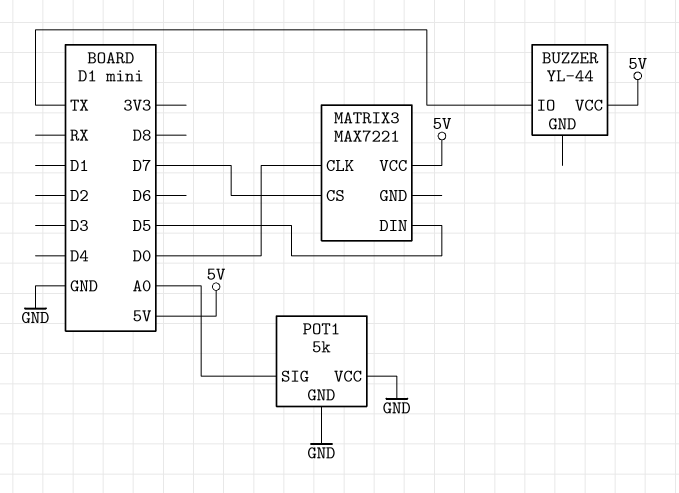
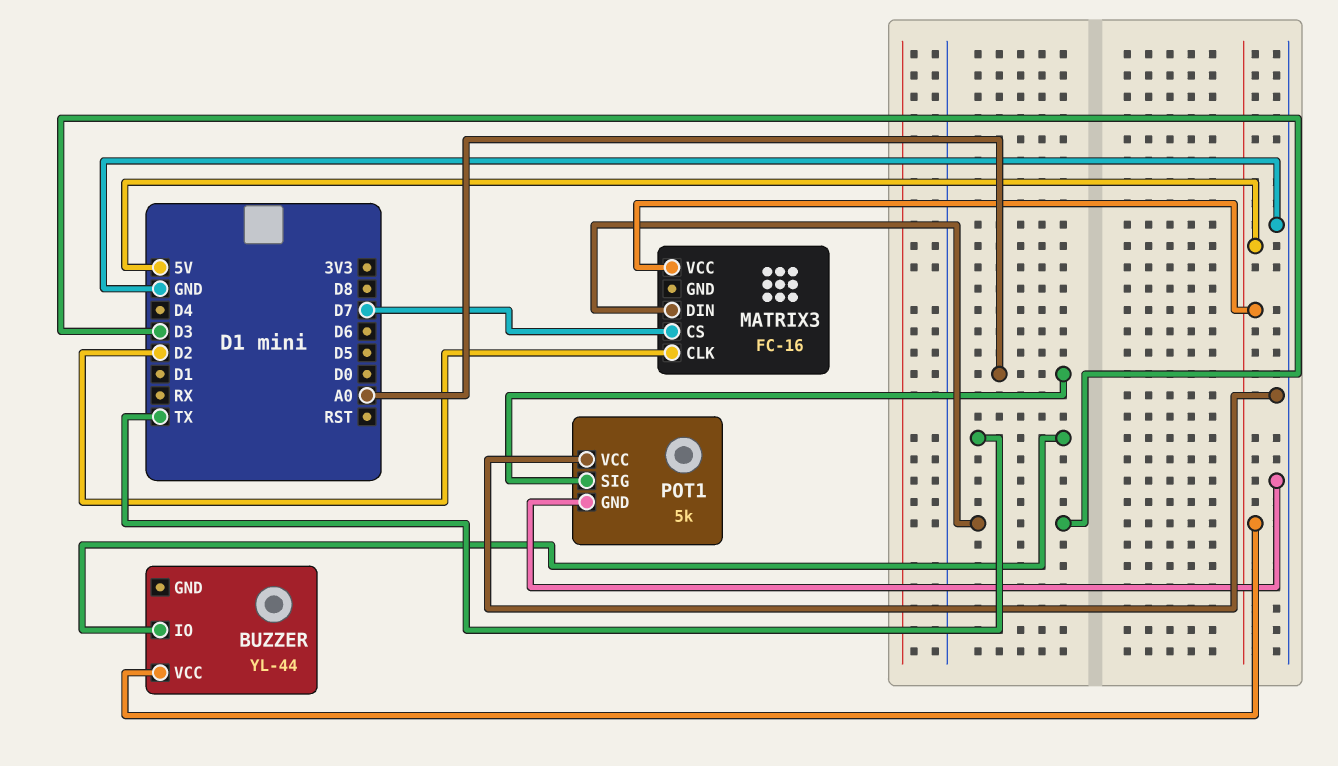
MATRIX3: MAX7221 -> FC-16
MATRIX3 pin CLK: D0 -> D2
MATRIX3 pin DIN: D5 -> D3

